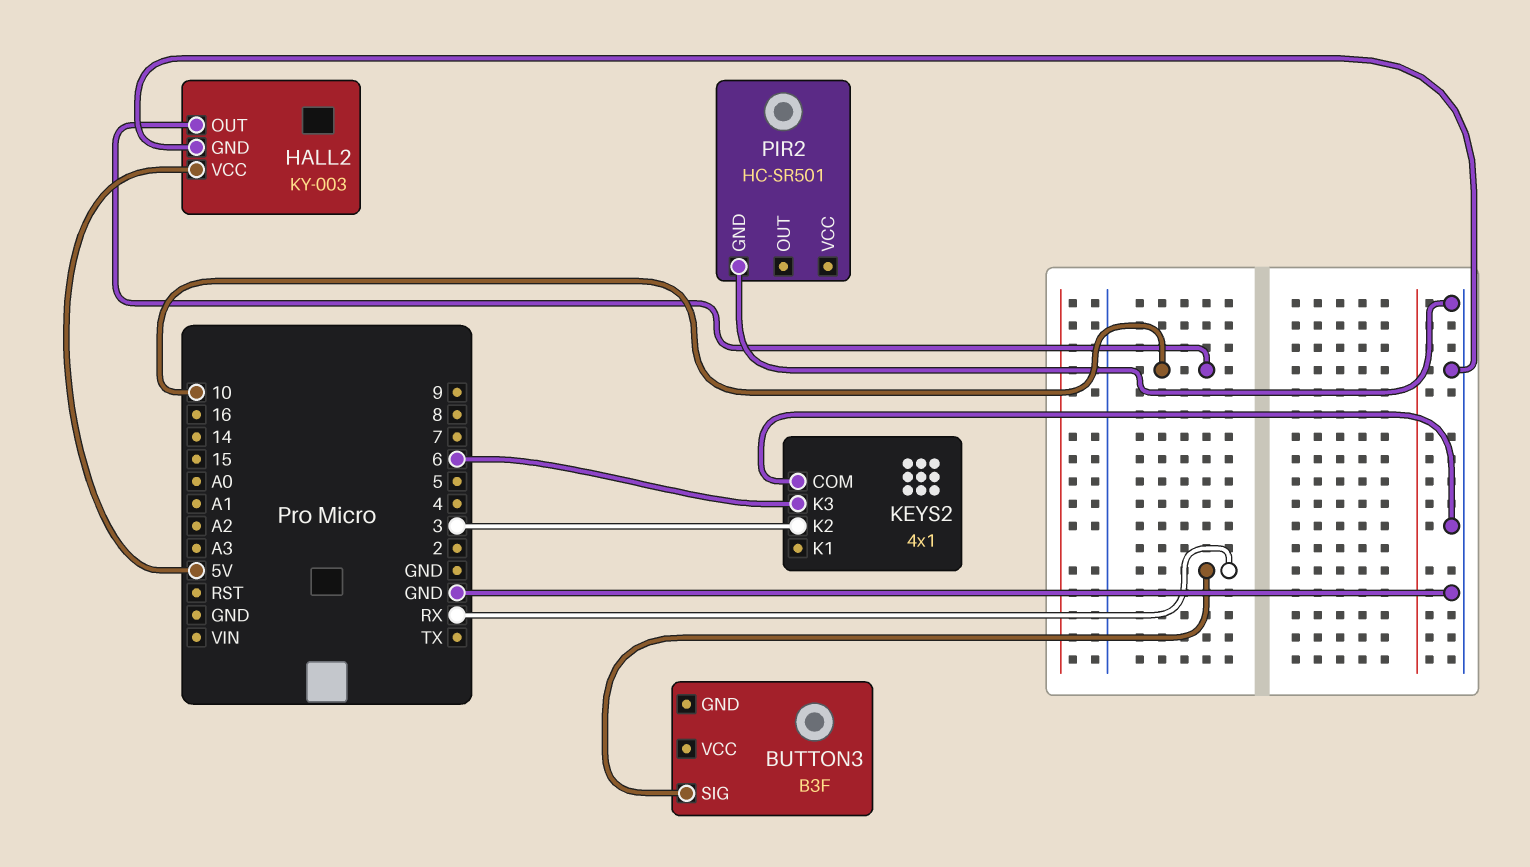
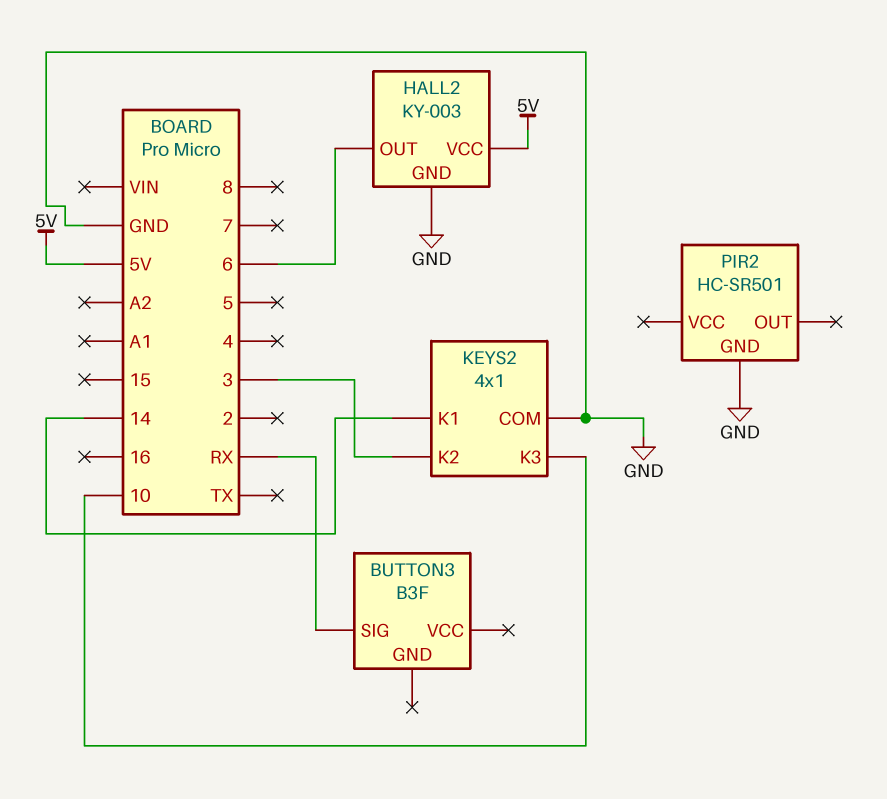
HALL2 pin OUT: 10 -> 6
KEYS2 pin K1: none -> 14
KEYS2 pin K3: 6 -> 10

